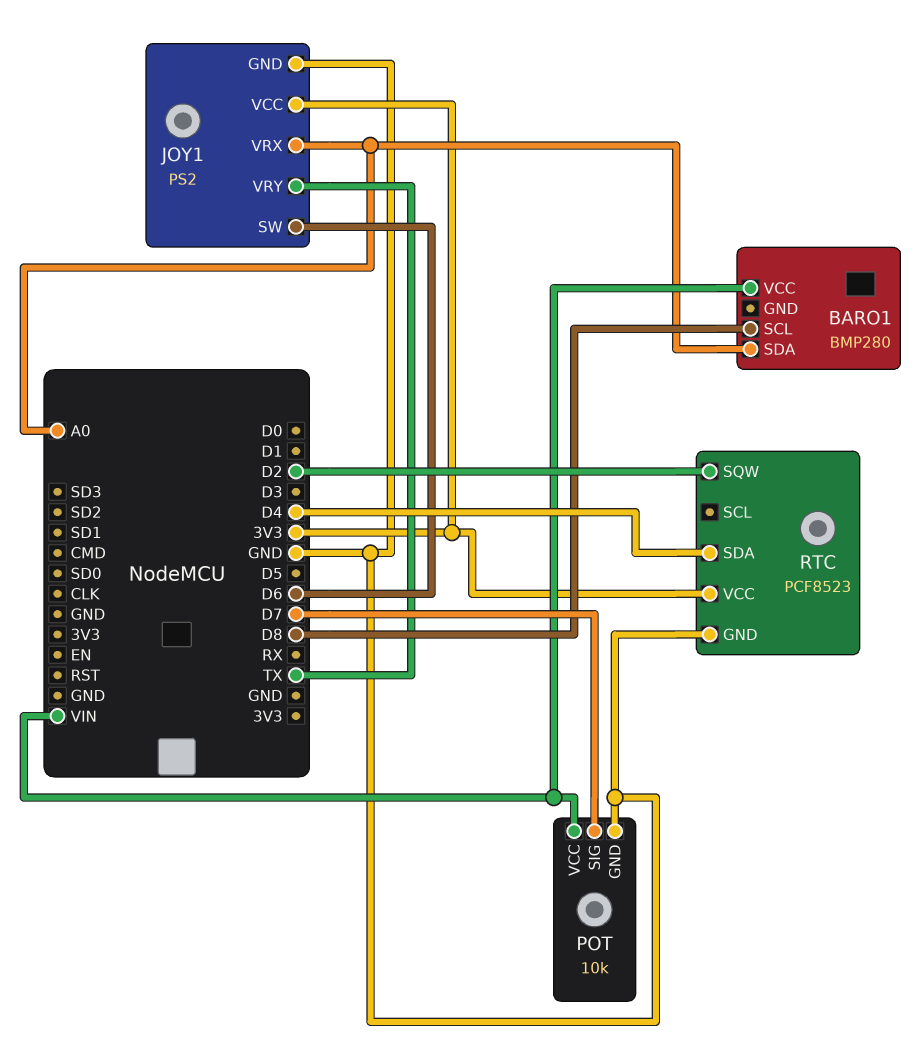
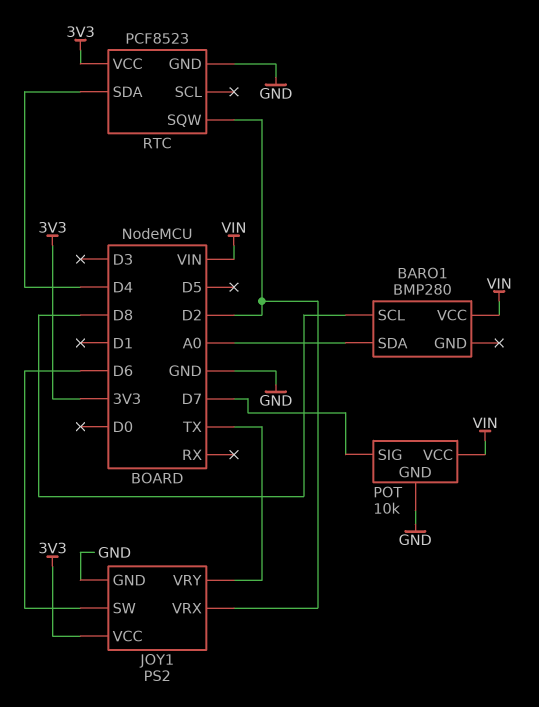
JOY1 pin VRX: A0 -> D2

